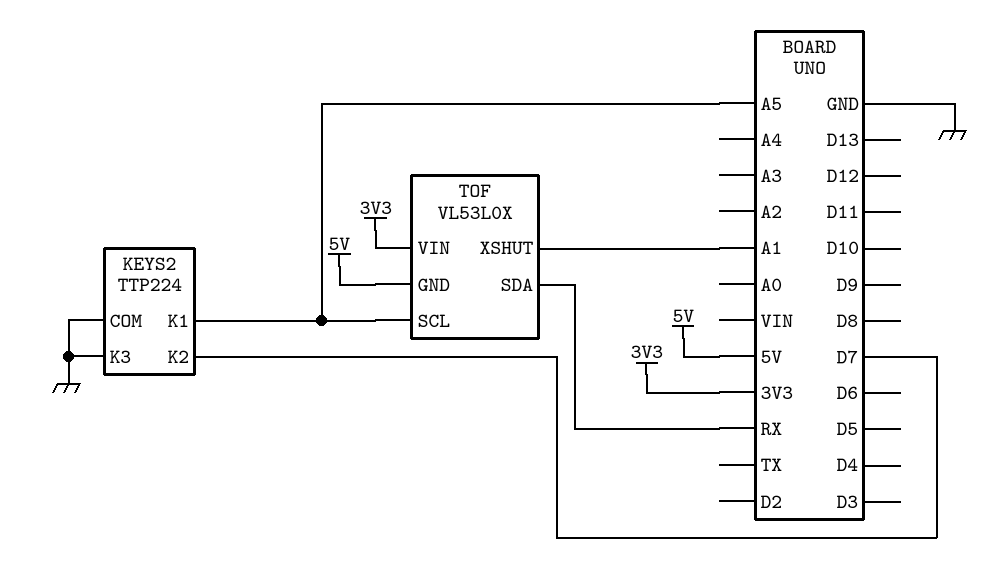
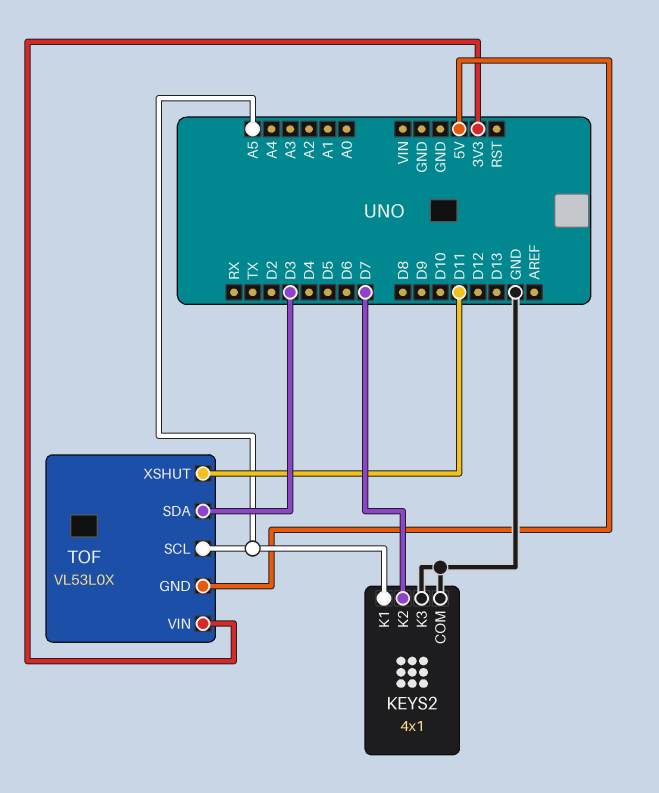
KEYS2: TTP224 -> 4x1
TOF pin SDA: RX -> D3
TOF pin XSHUT: A1 -> D11

